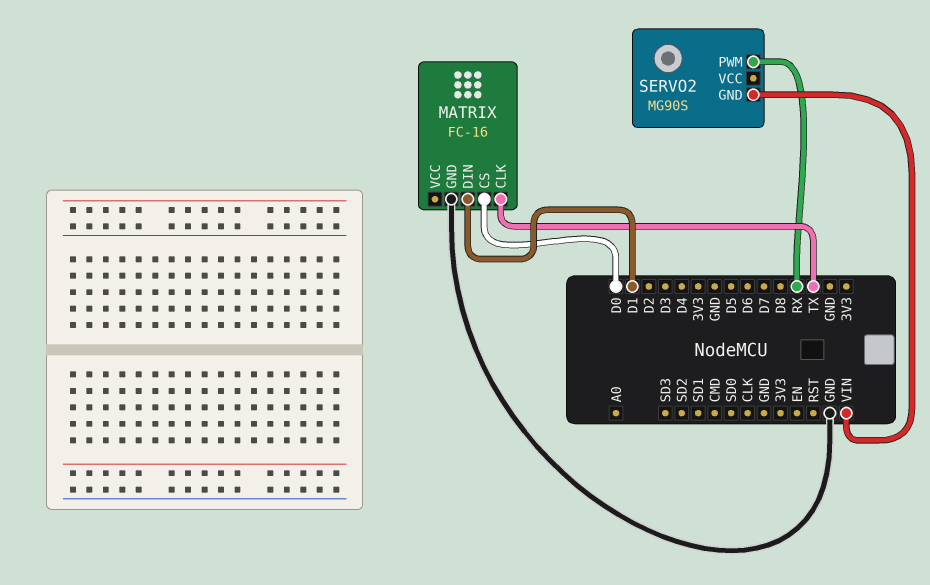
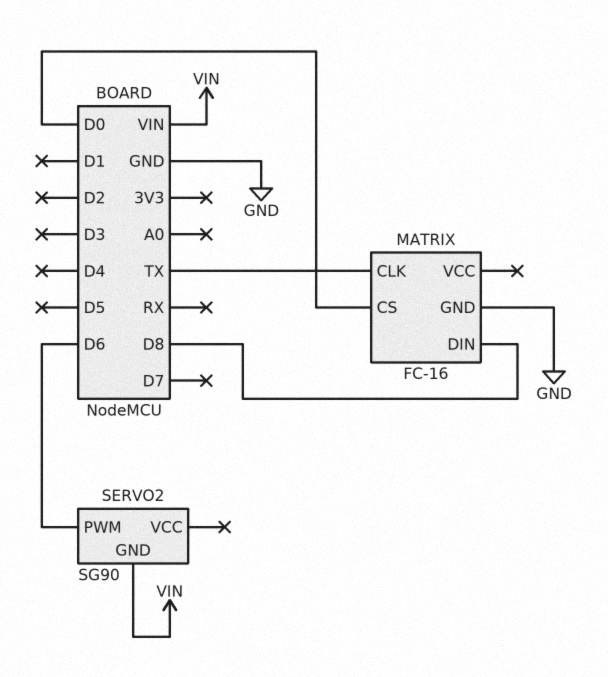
MATRIX pin DIN: D1 -> D8
SERVO2: MG90S -> SG90
SERVO2 pin PWM: RX -> D6

